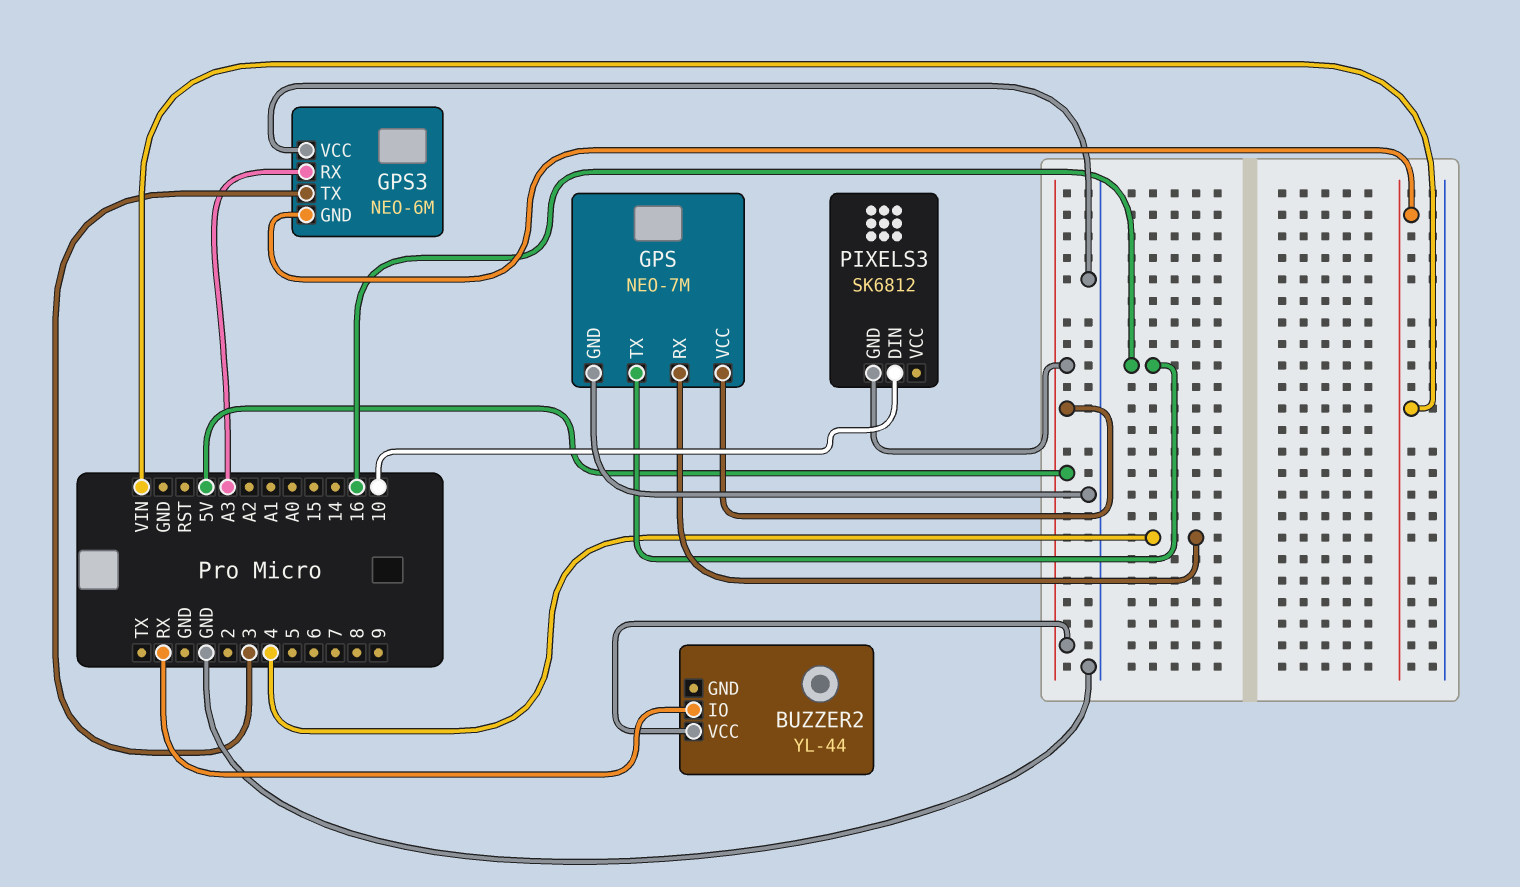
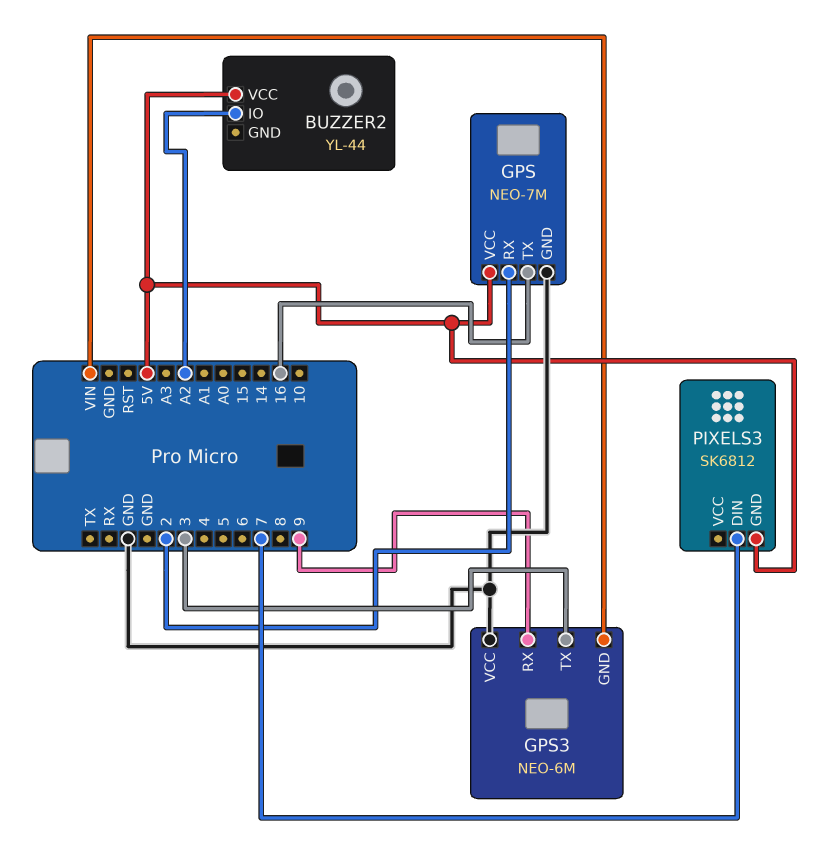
BUZZER2 pin IO: RX -> A2
GPS pin RX: 4 -> 2
GPS3 pin RX: A3 -> 9
PIXELS3 pin DIN: 10 -> 7

